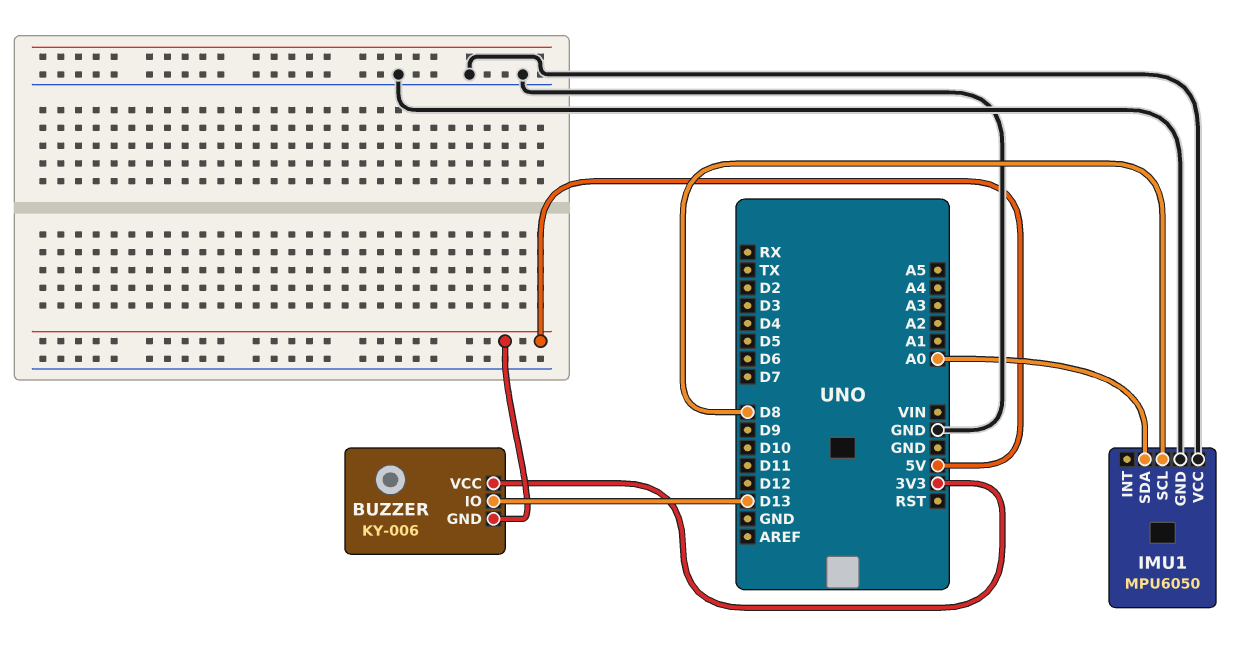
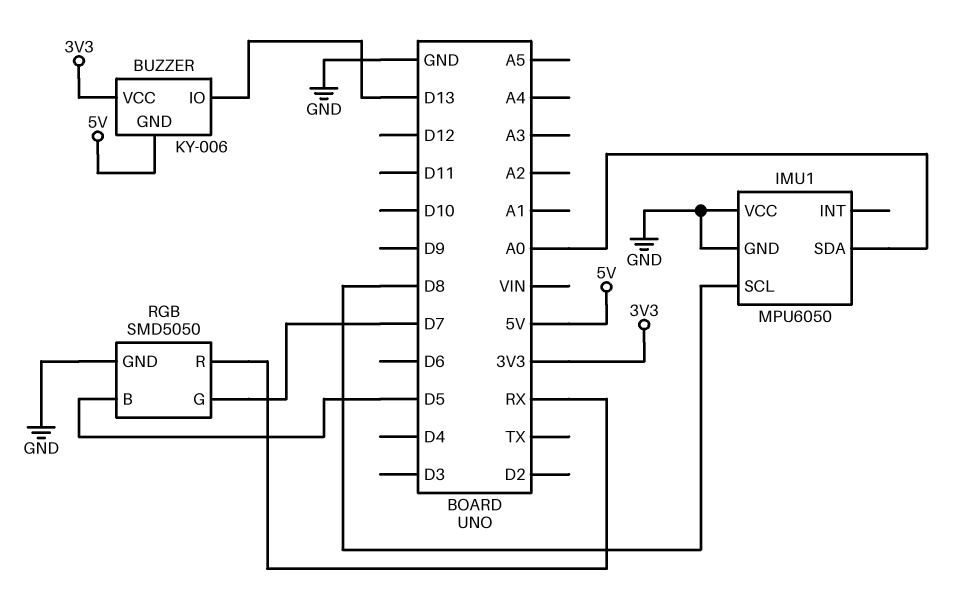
RGB: none -> SMD5050
RGB pin B: none -> D5
RGB pin G: none -> D7
RGB pin GND: none -> GND
RGB pin R: none -> RX

